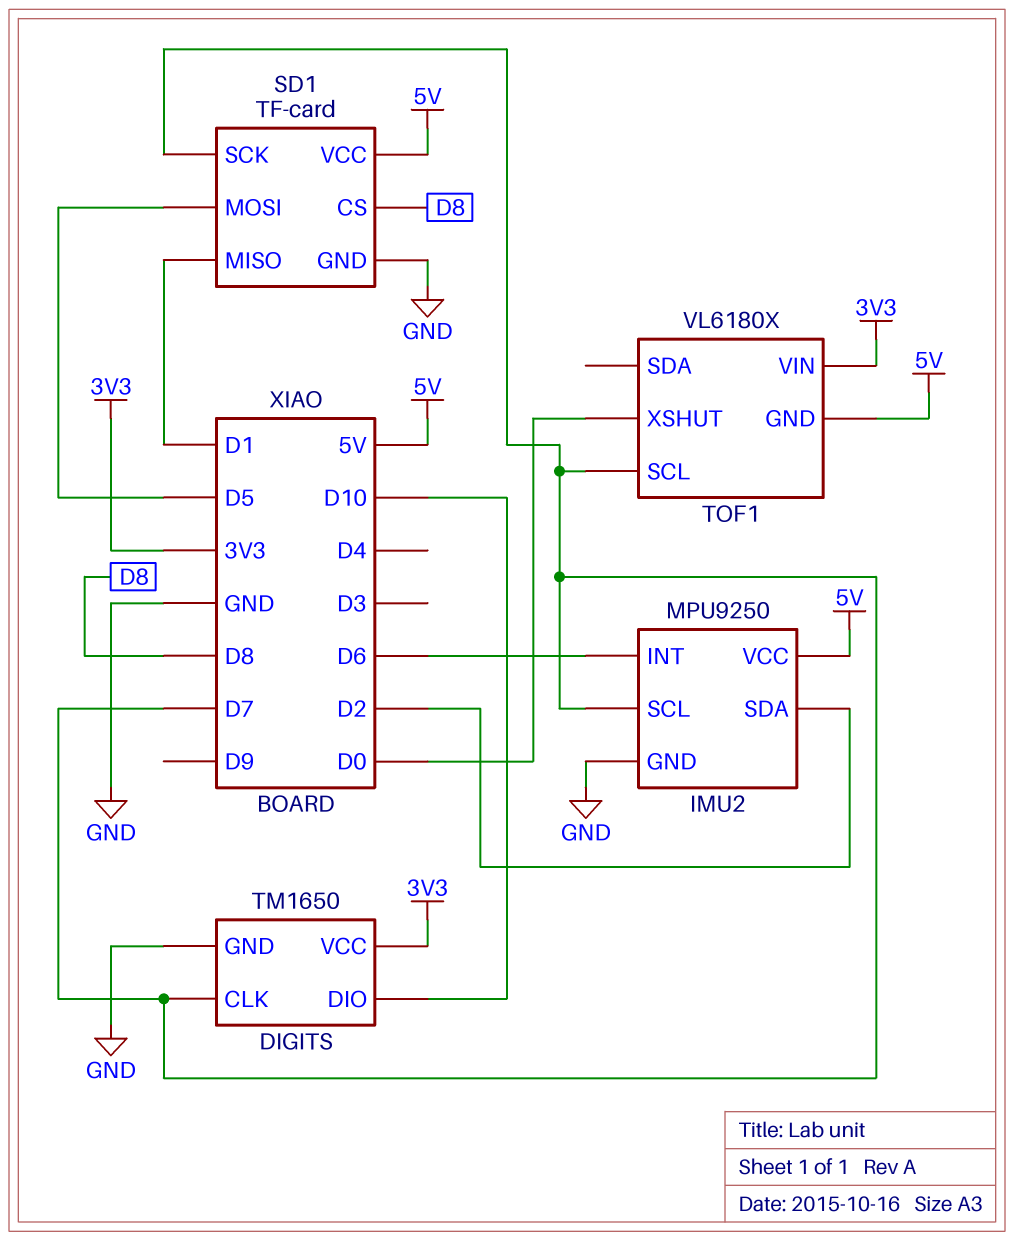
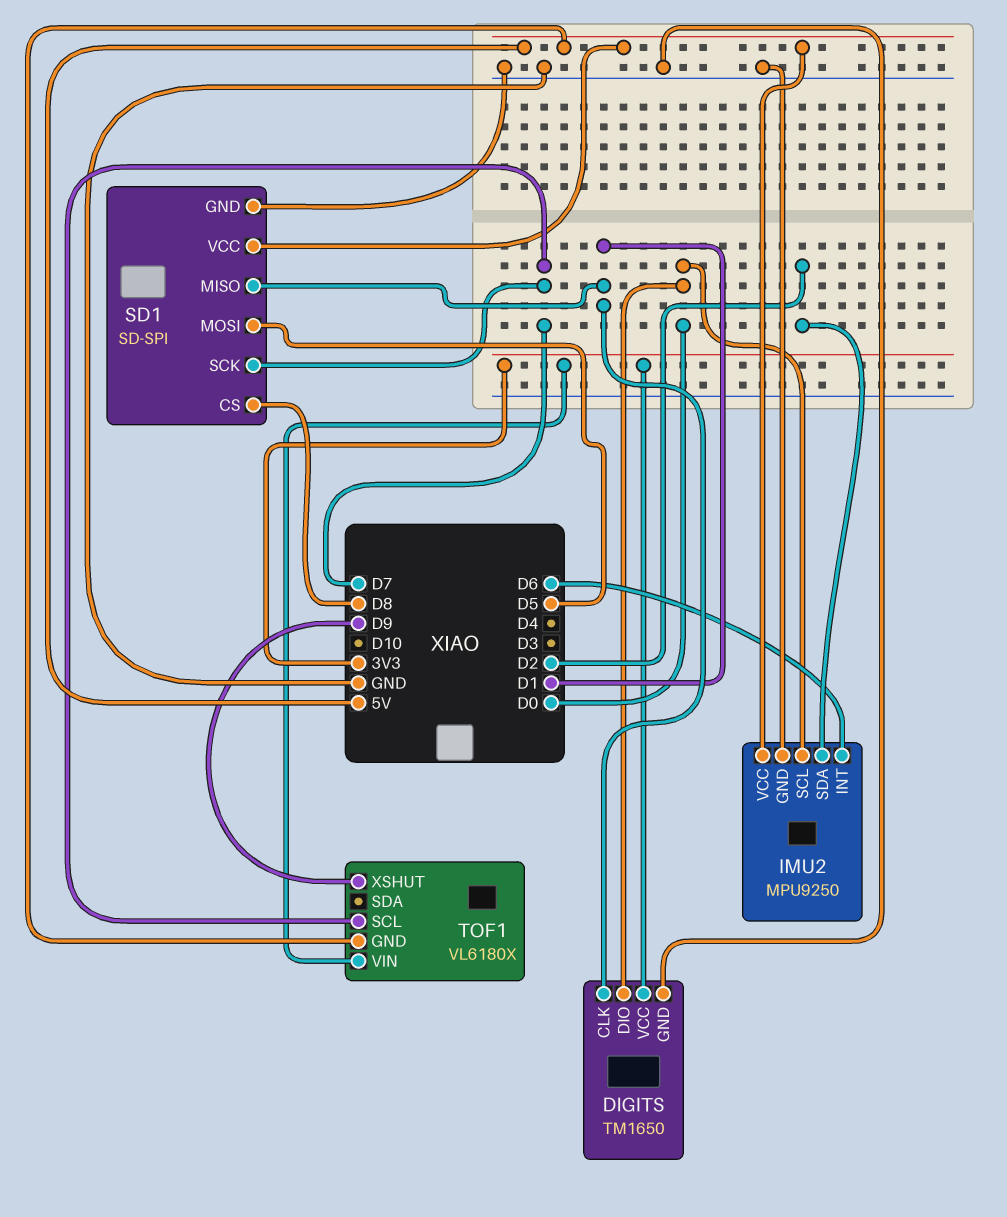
DIGITS pin CLK: D7 -> D1
DIGITS pin DIO: D10 -> D0
IMU2 pin SCL: D7 -> D0
SD1: TF-card -> SD-SPI
TOF1 pin XSHUT: D0 -> D9

